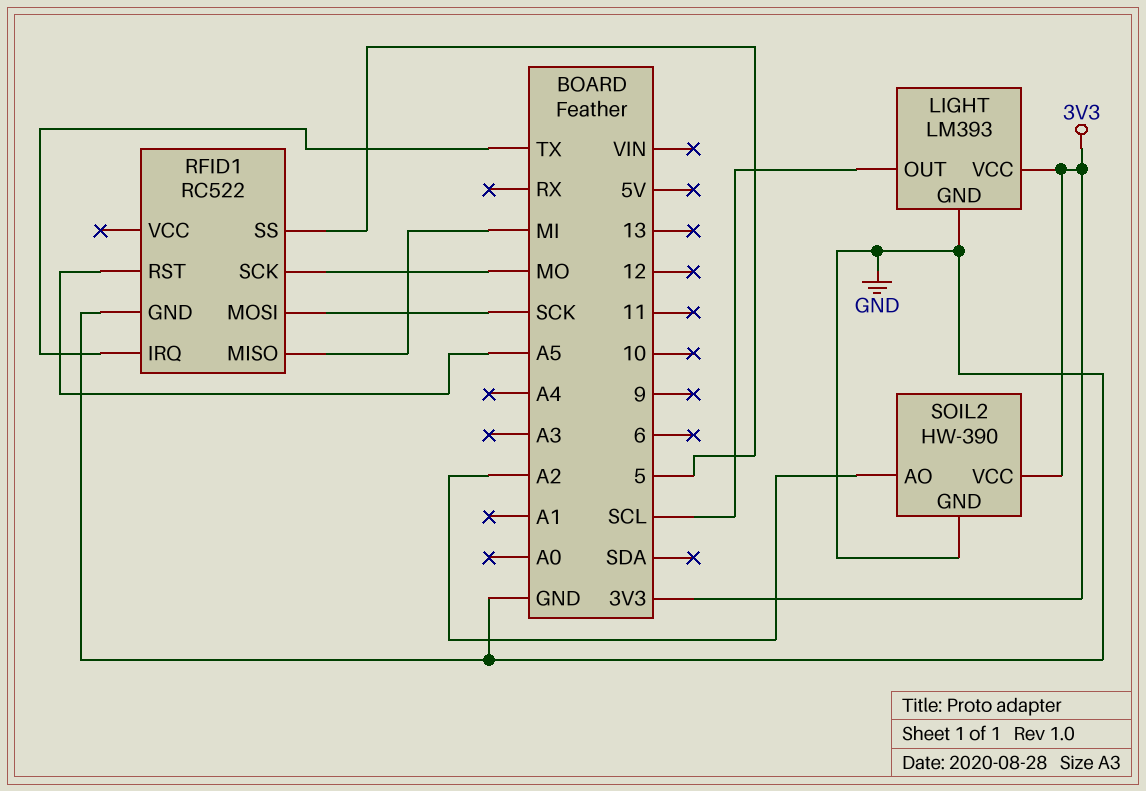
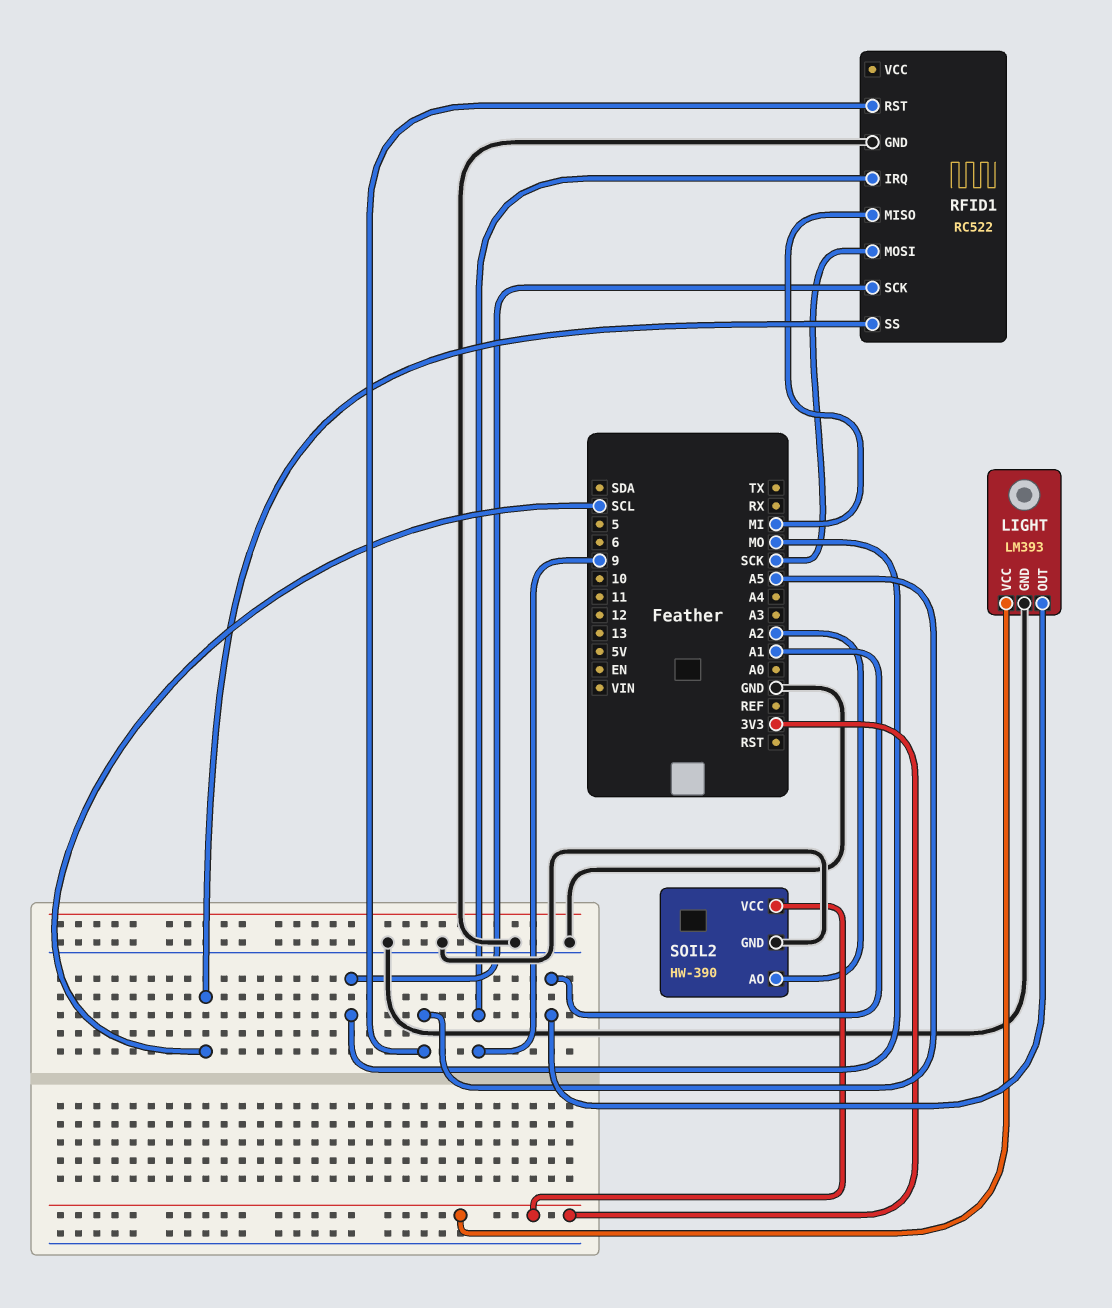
LIGHT pin OUT: SCL -> A1
RFID1 pin IRQ: TX -> 9
RFID1 pin SS: 5 -> SCL

